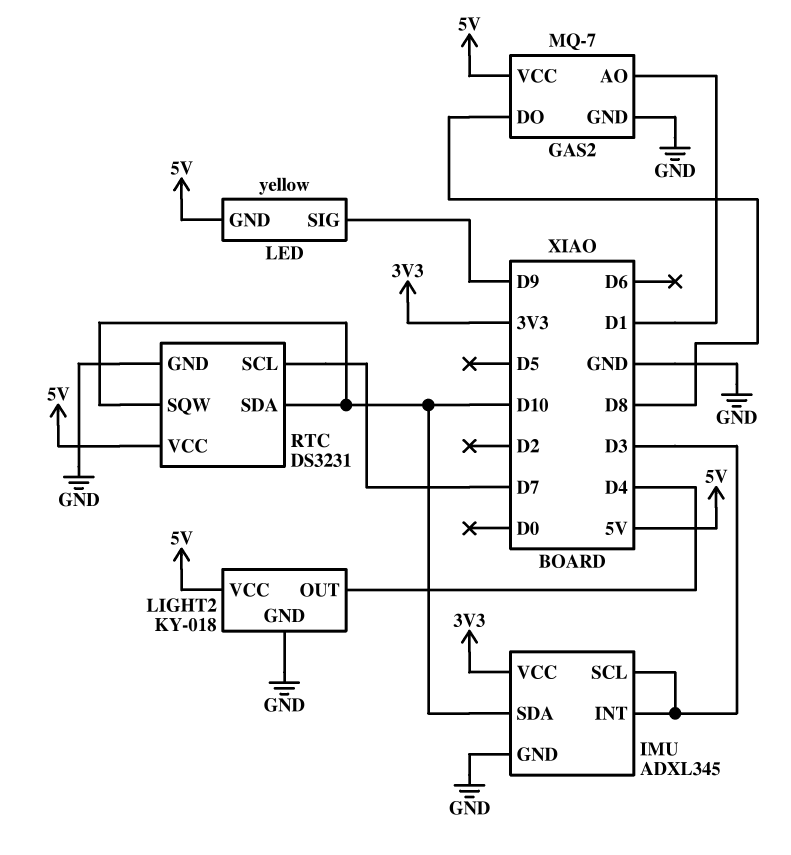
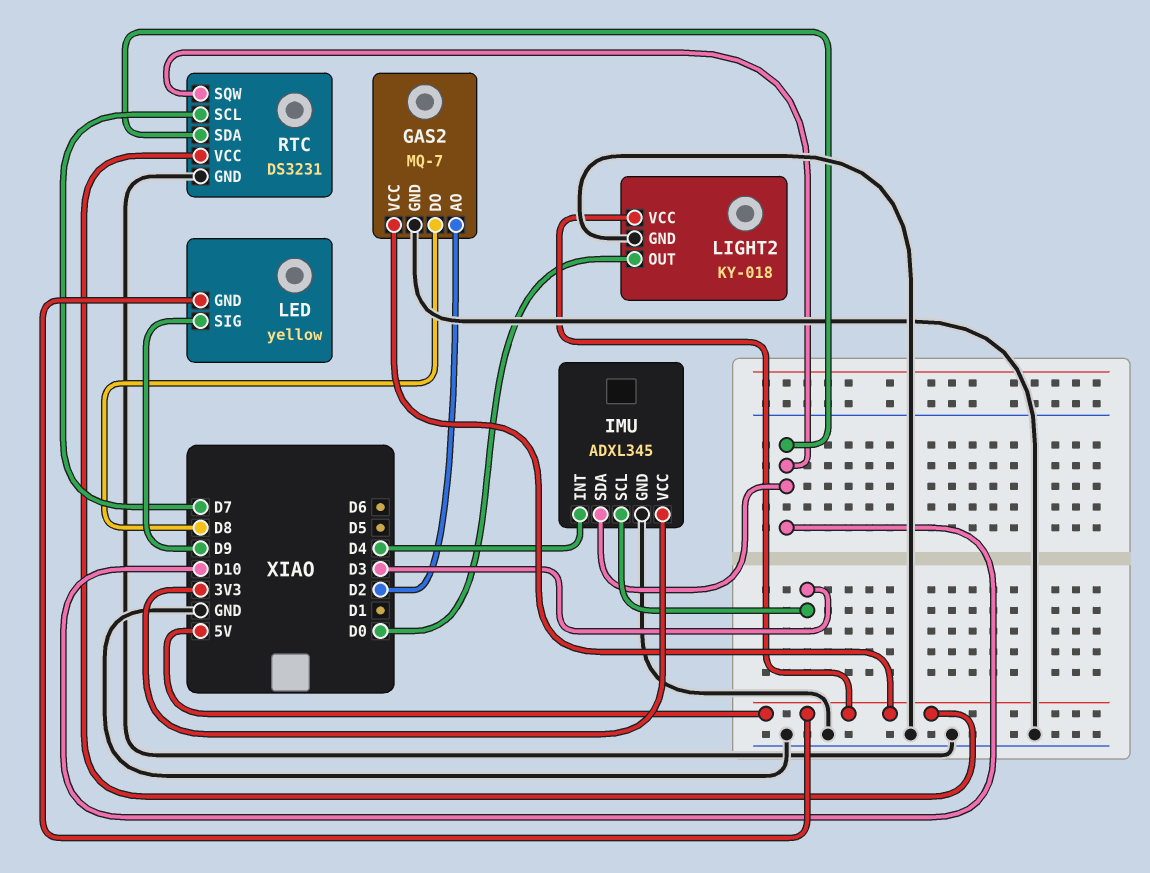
GAS2 pin AO: D1 -> D2
IMU pin INT: D3 -> D4
LIGHT2 pin OUT: D4 -> D0

